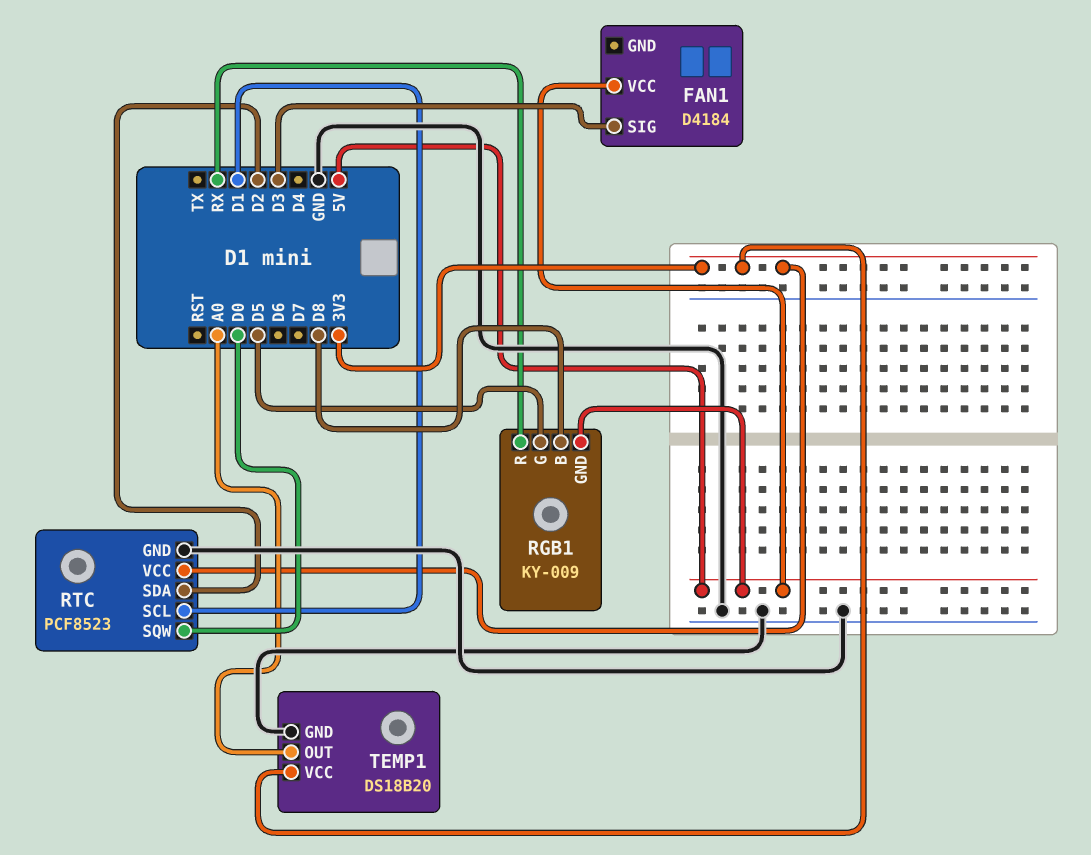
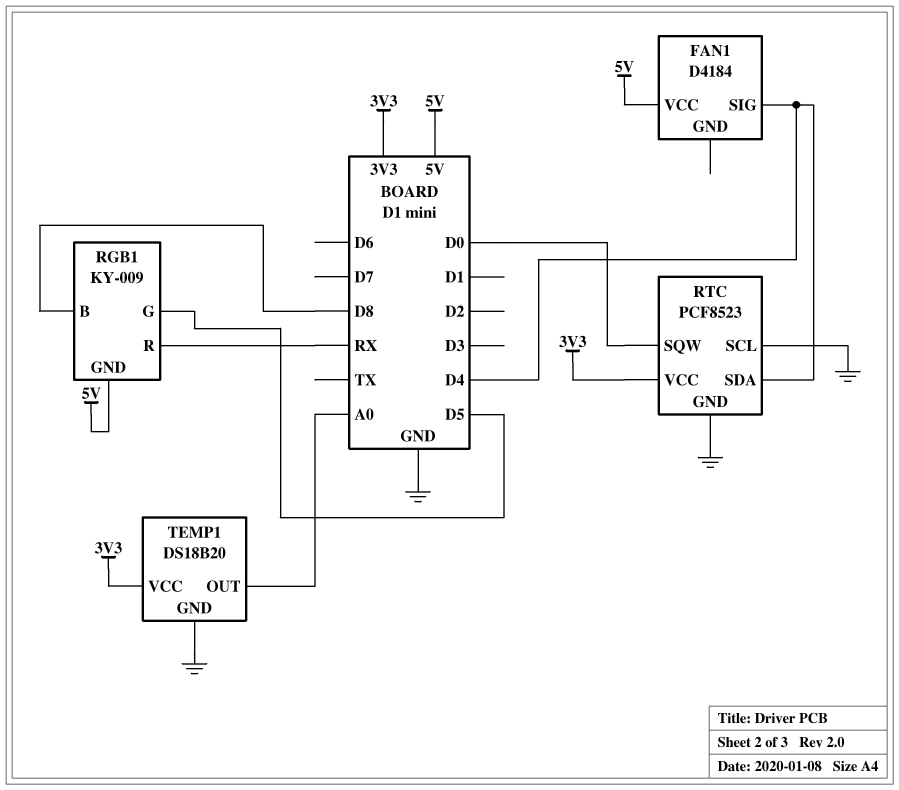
FAN1 pin SIG: D3 -> D4
RTC pin SCL: D1 -> GND
RTC pin SDA: D2 -> D4

